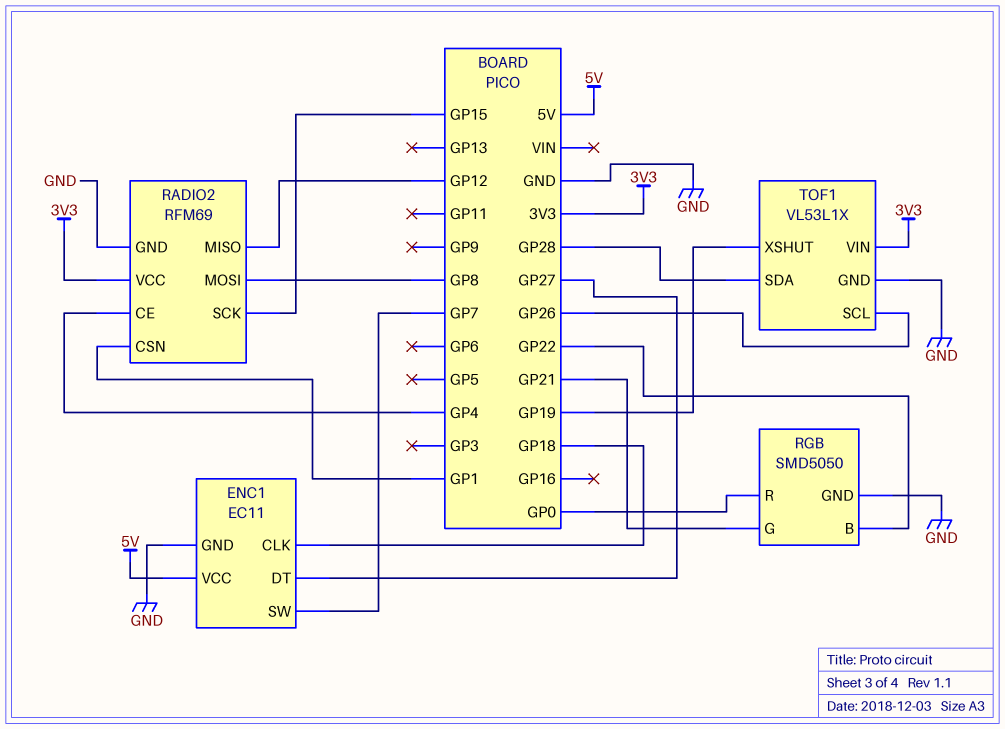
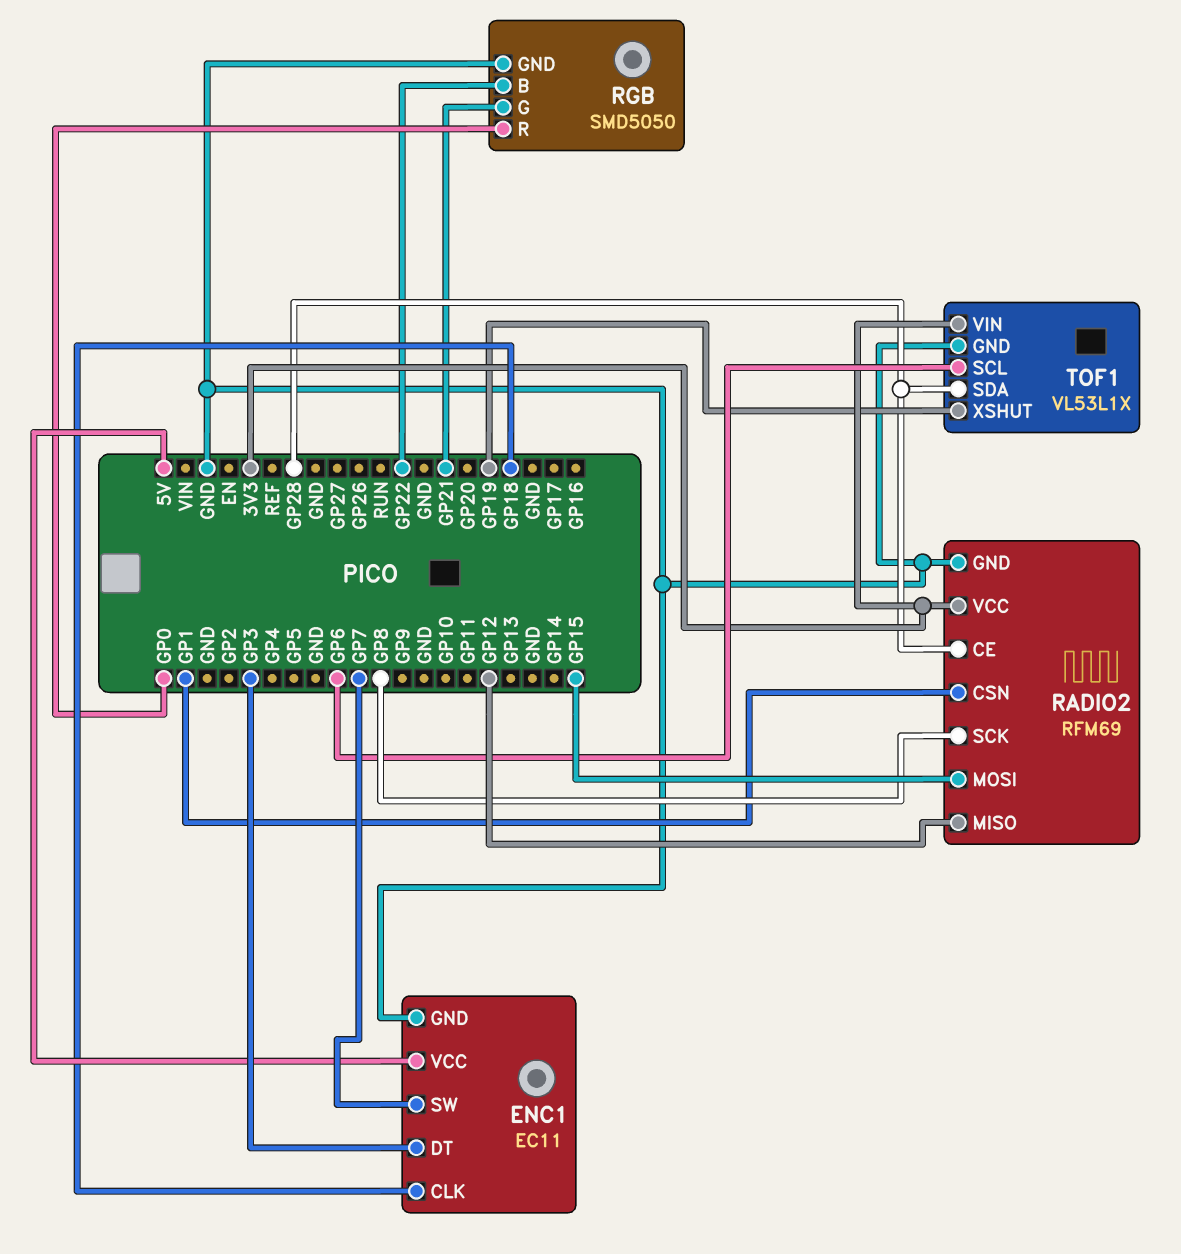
ENC1 pin DT: GP27 -> GP3
RADIO2 pin CE: GP4 -> GP28
RADIO2 pin MOSI: GP8 -> GP15
RADIO2 pin SCK: GP15 -> GP8
TOF1 pin SCL: GP26 -> GP6

